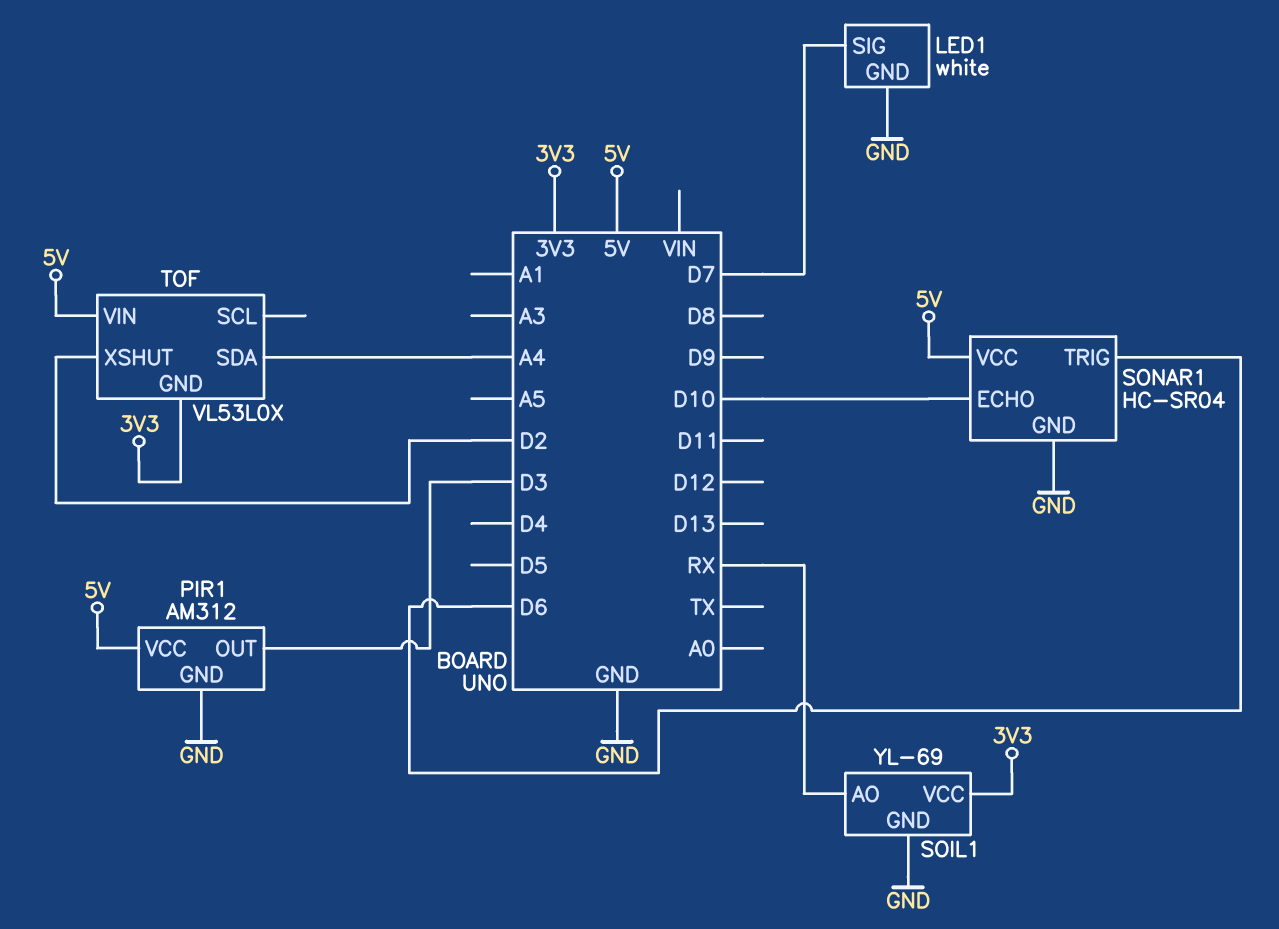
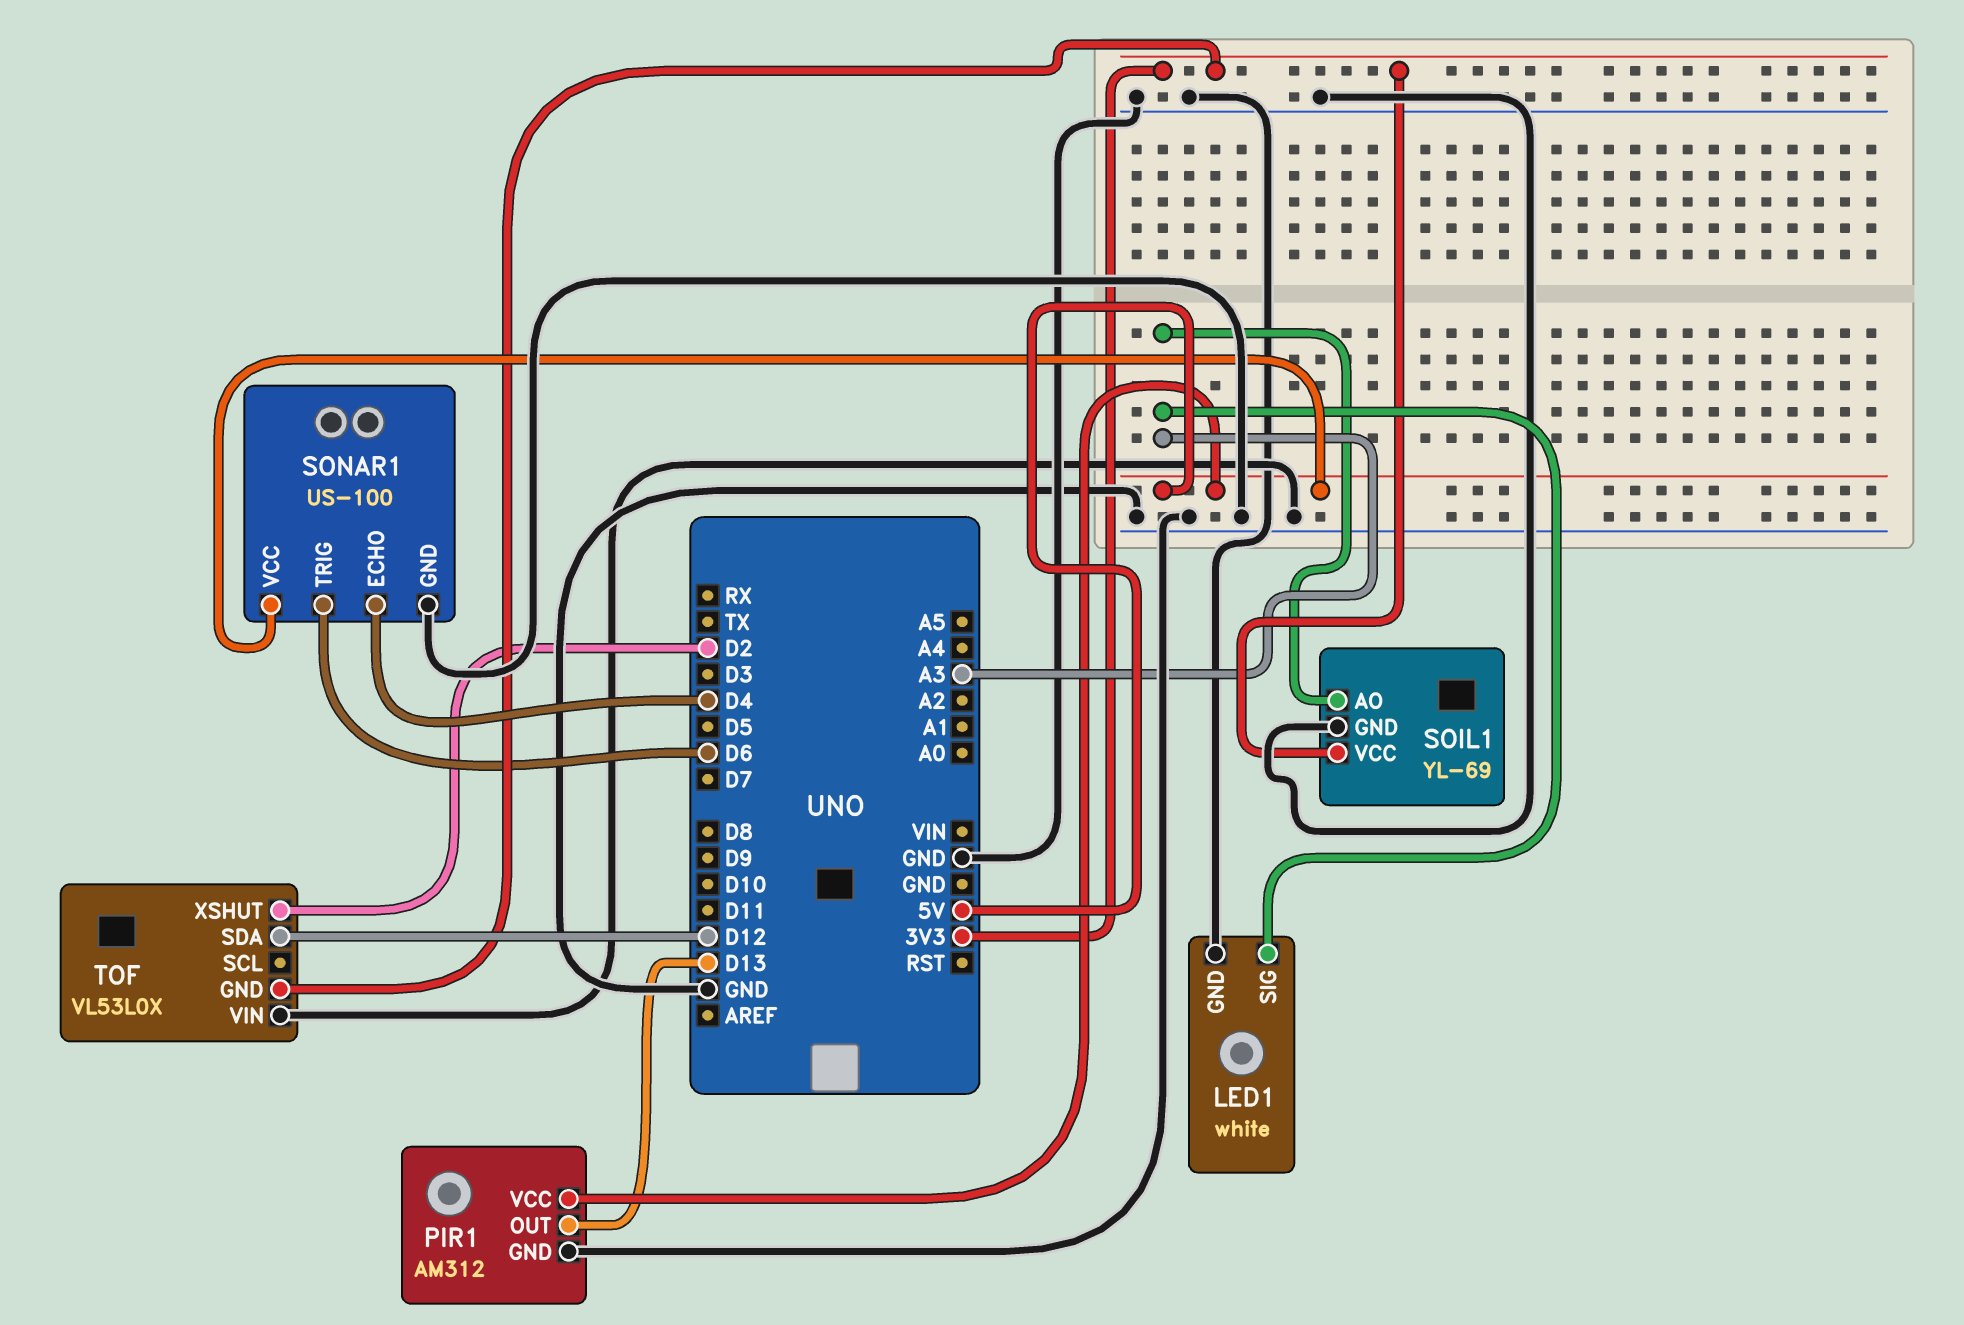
LED1 pin SIG: D7 -> A3
PIR1 pin OUT: D3 -> D13
SOIL1 pin AO: RX -> A3
SONAR1: HC-SR04 -> US-100
SONAR1 pin ECHO: D10 -> D4
TOF pin SDA: A4 -> D12
TOF pin VIN: 5V -> GND

